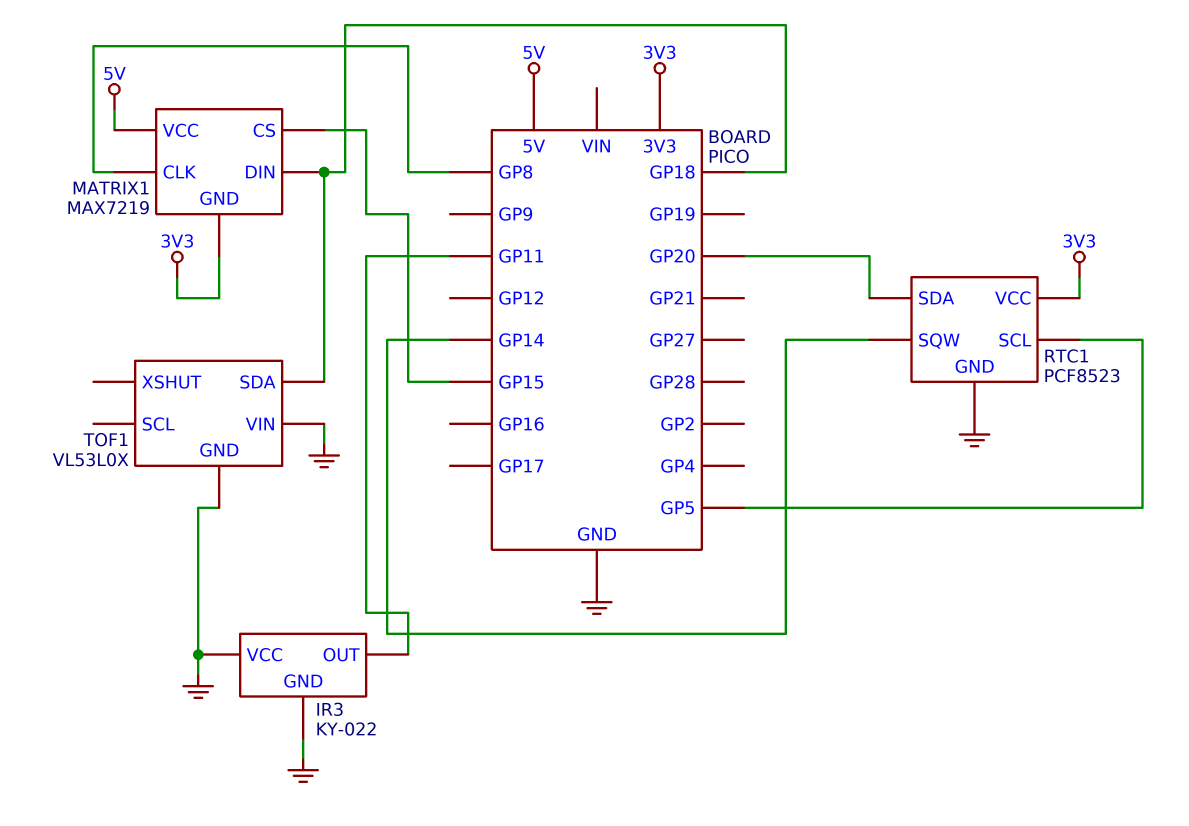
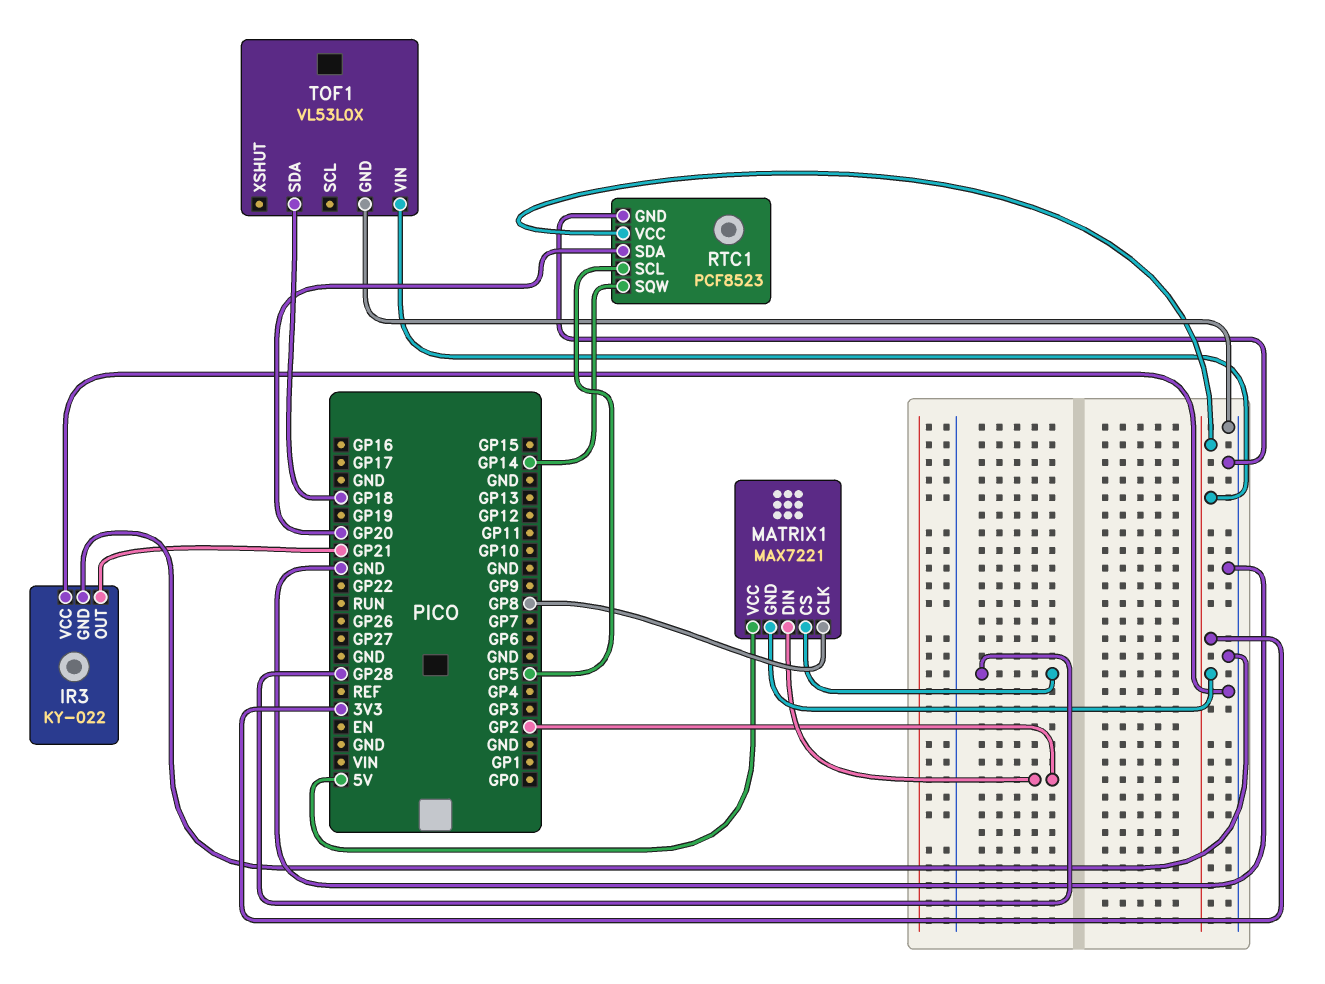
IR3 pin OUT: GP11 -> GP21
MATRIX1: MAX7219 -> MAX7221
MATRIX1 pin CS: GP15 -> GP28
MATRIX1 pin DIN: GP18 -> GP2
TOF1 pin VIN: GND -> 3V3

